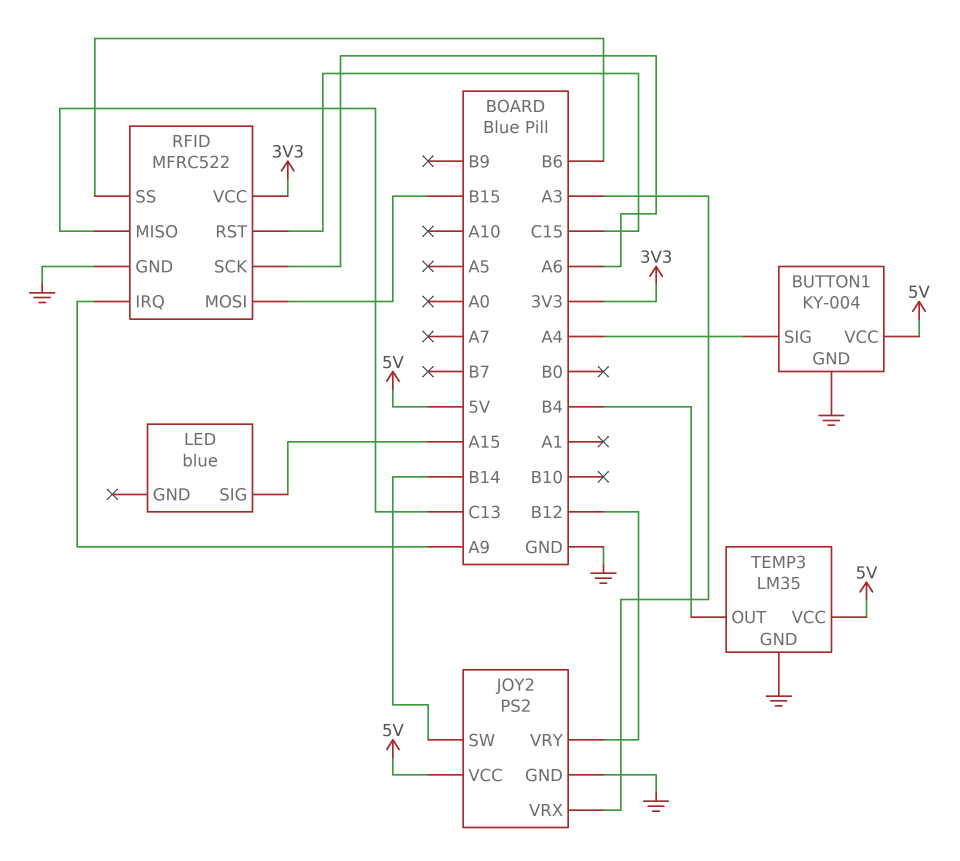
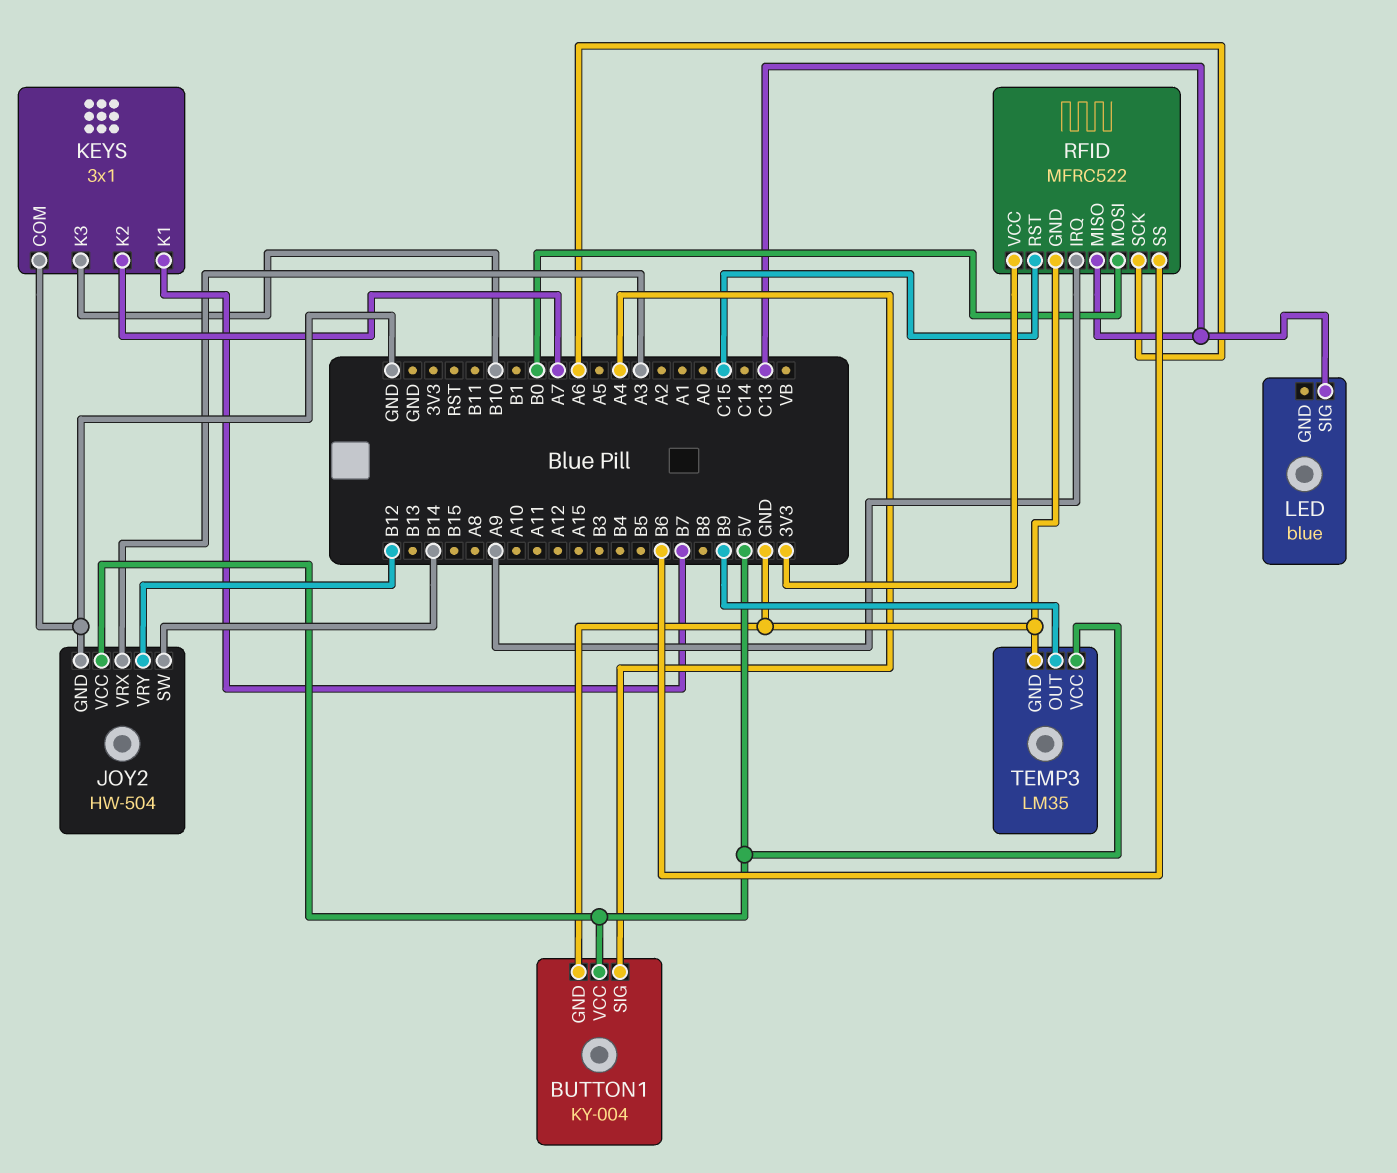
JOY2: PS2 -> HW-504
KEYS: none -> 3x1
KEYS pin COM: none -> GND
KEYS pin K1: none -> B7
KEYS pin K2: none -> A7
KEYS pin K3: none -> B10
LED pin SIG: A15 -> C13
RFID pin MOSI: B15 -> B0
TEMP3 pin OUT: B4 -> B9

